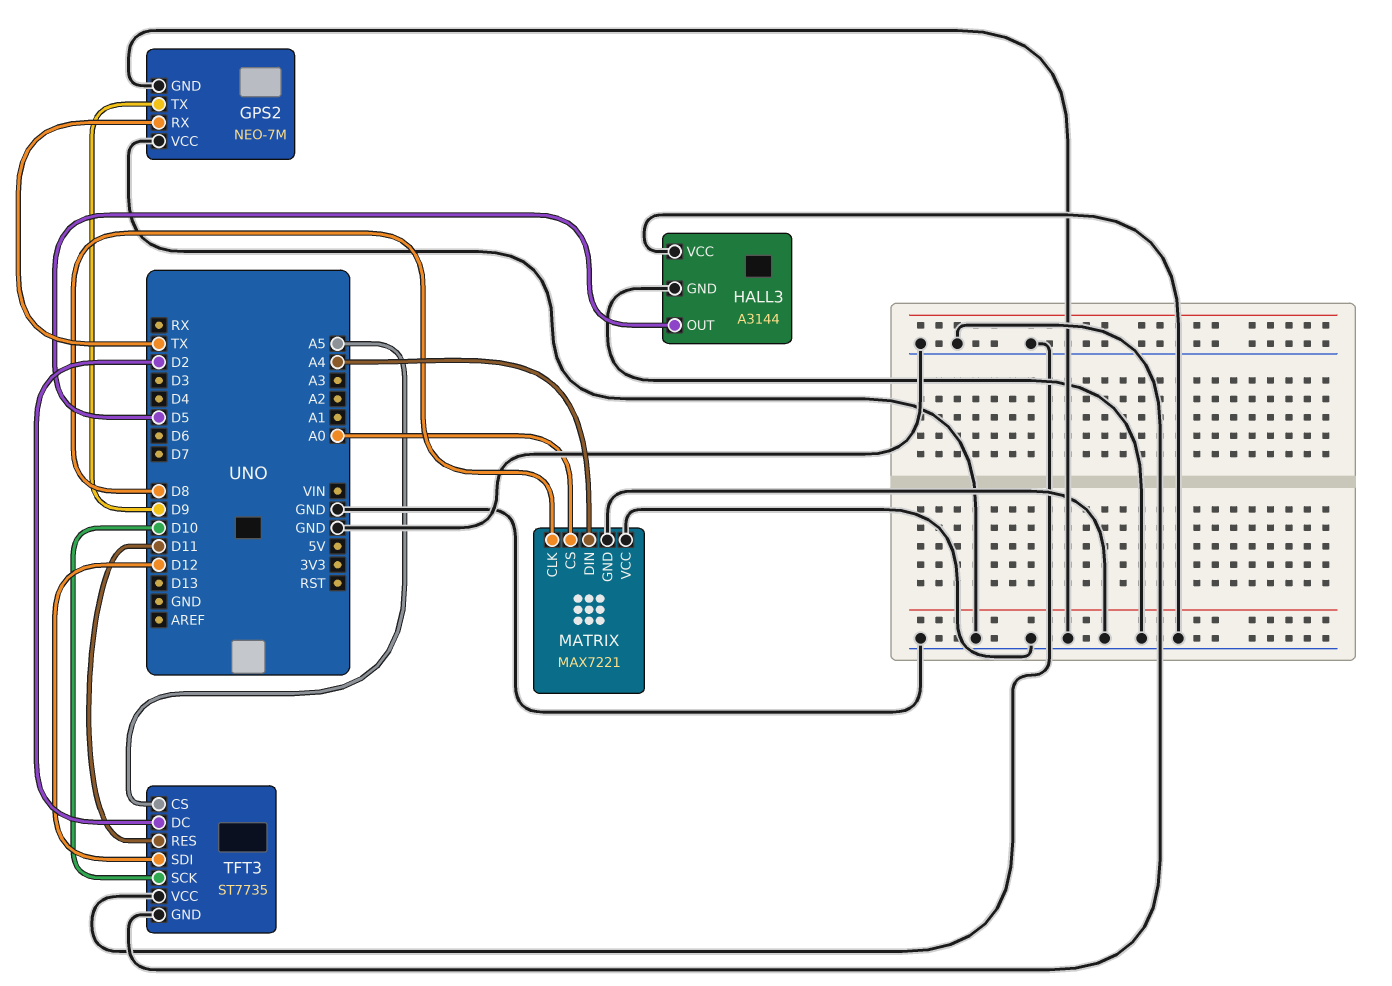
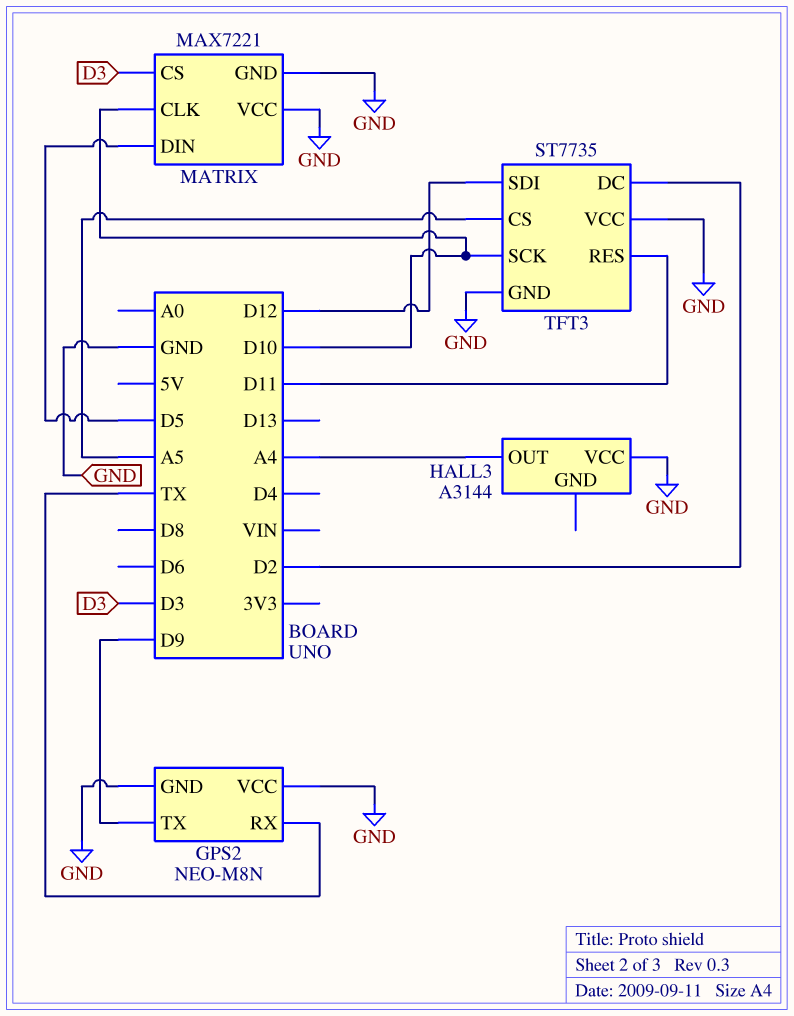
GPS2: NEO-7M -> NEO-M8N
HALL3 pin GND: GND -> none
HALL3 pin OUT: D5 -> A4
MATRIX pin CLK: D8 -> D10
MATRIX pin CS: A0 -> D3
MATRIX pin DIN: A4 -> D5

